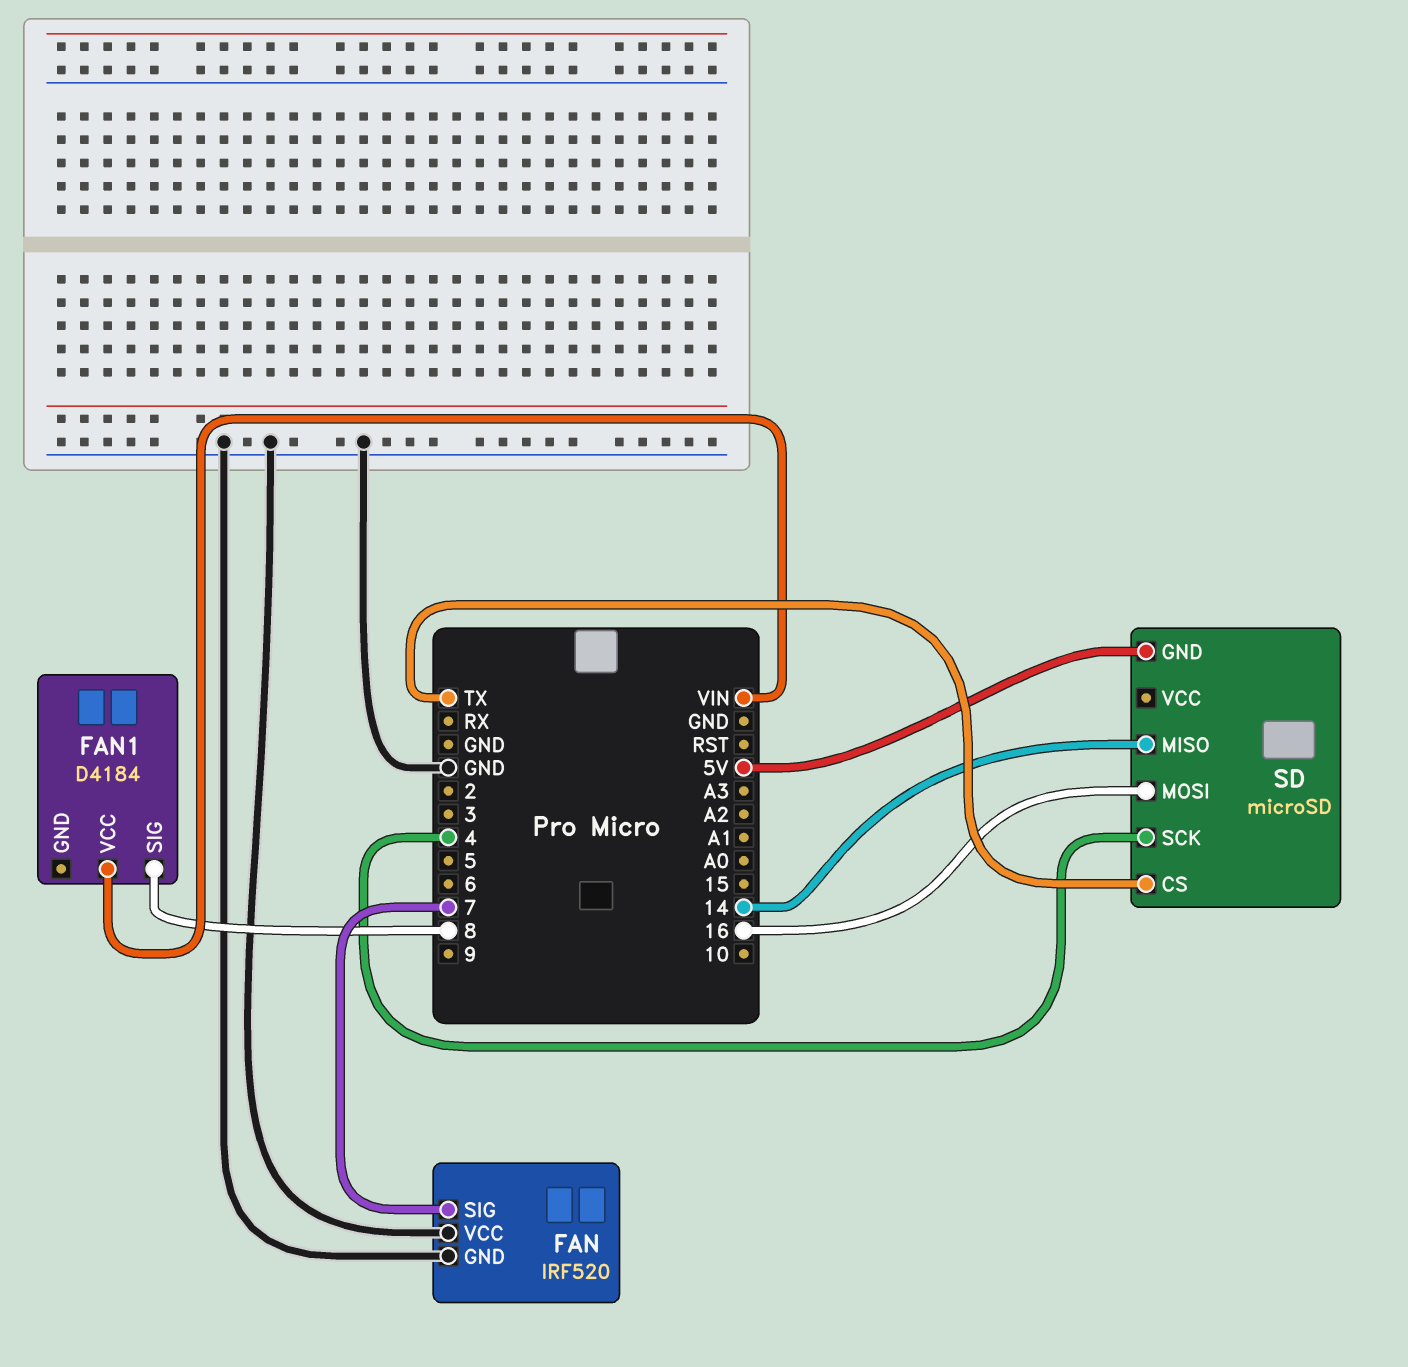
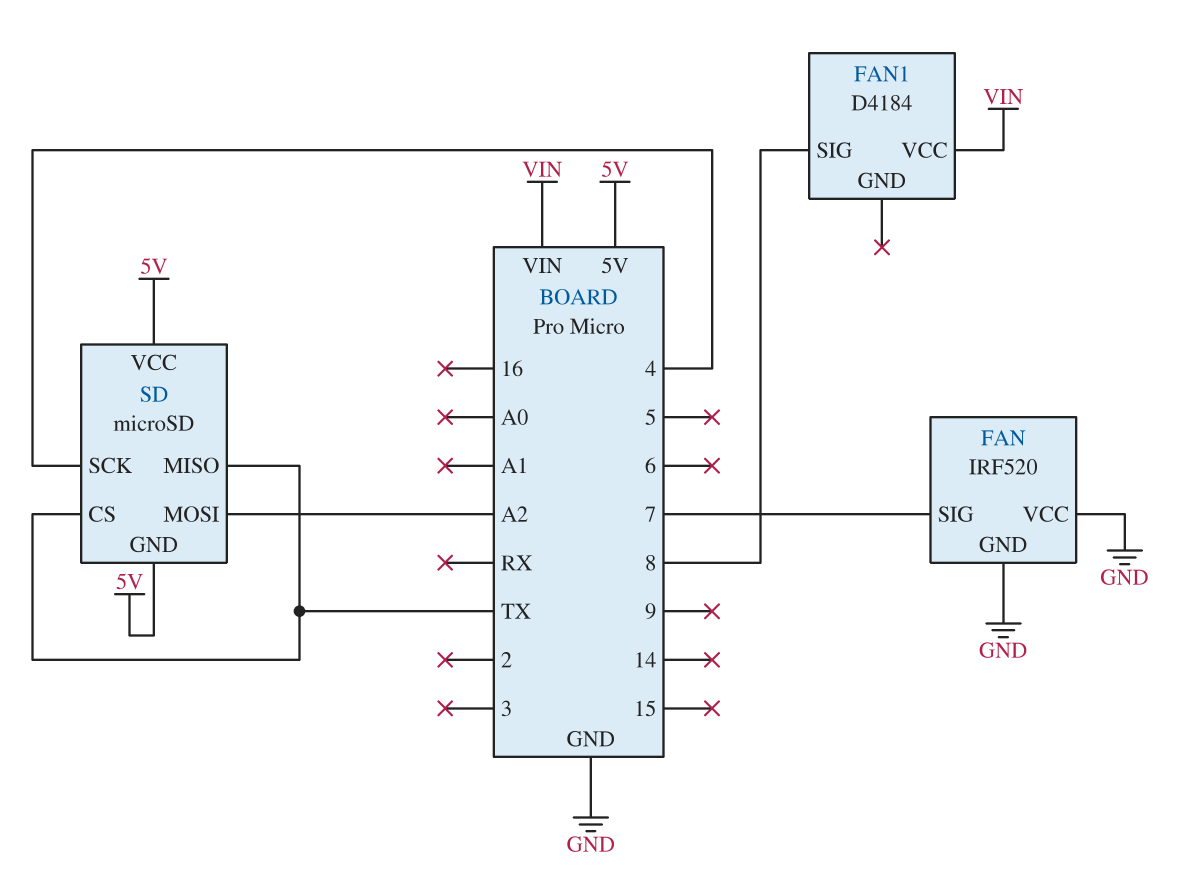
SD pin MISO: 14 -> TX
SD pin MOSI: 16 -> A2
SD pin VCC: none -> 5V

